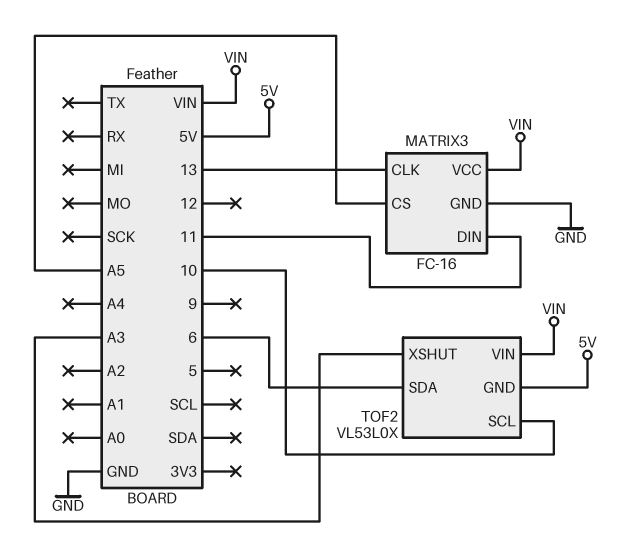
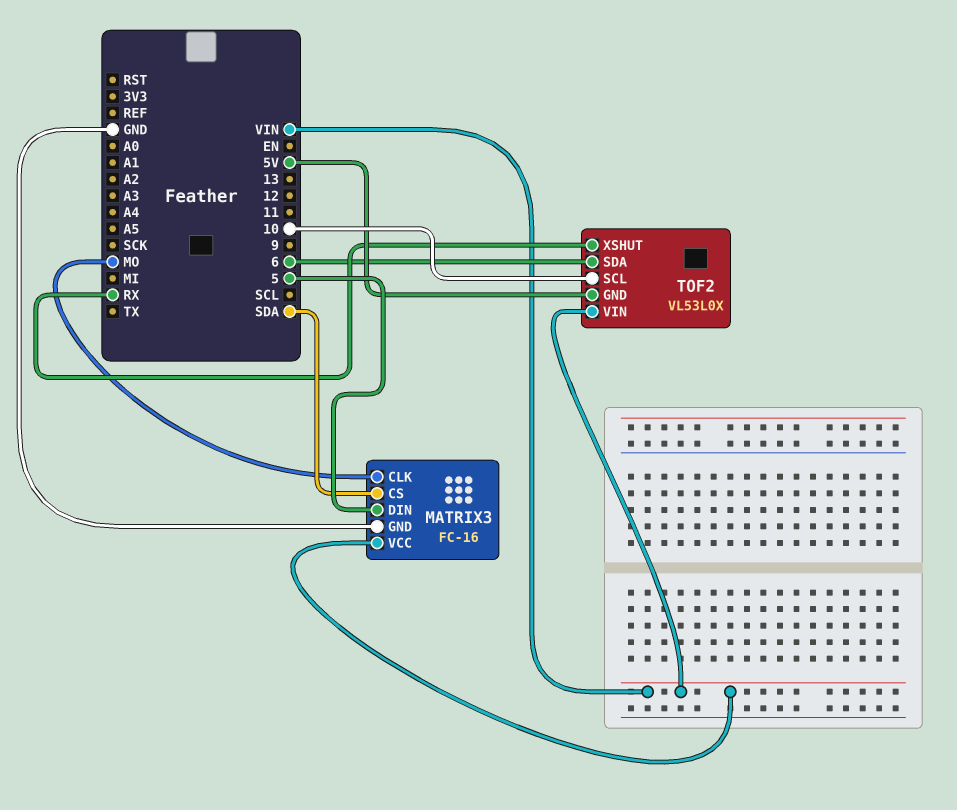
MATRIX3 pin CLK: 13 -> MO
MATRIX3 pin CS: A5 -> SDA
MATRIX3 pin DIN: 11 -> 5
TOF2 pin XSHUT: A3 -> RX

